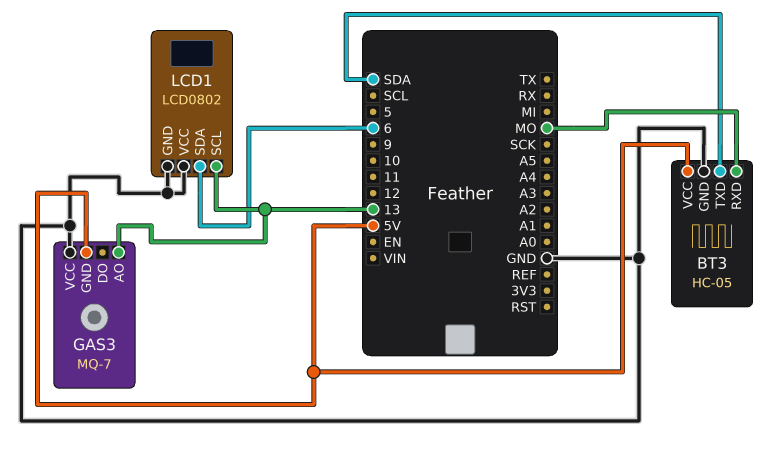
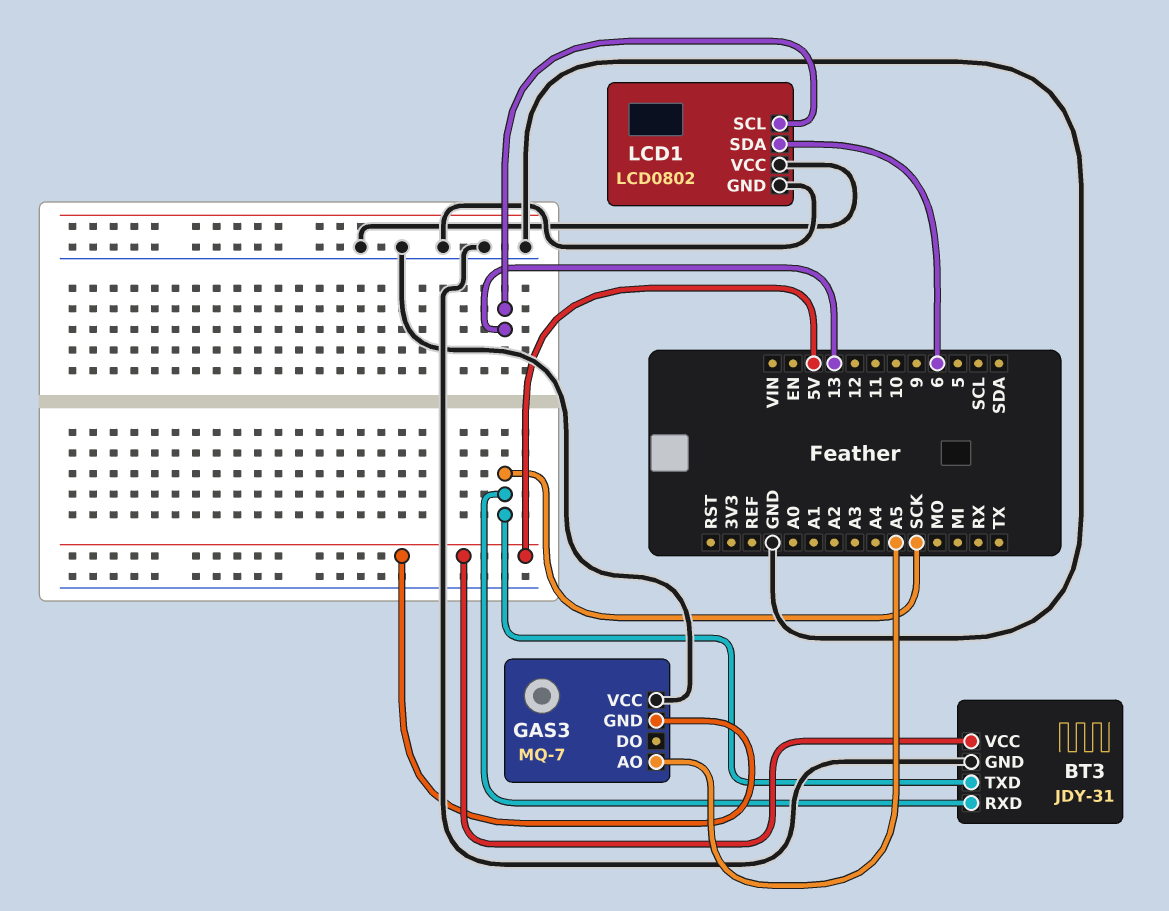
BT3: HC-05 -> JDY-31
BT3 pin RXD: MO -> SCK
BT3 pin TXD: SDA -> SCK
GAS3 pin AO: 13 -> A5

